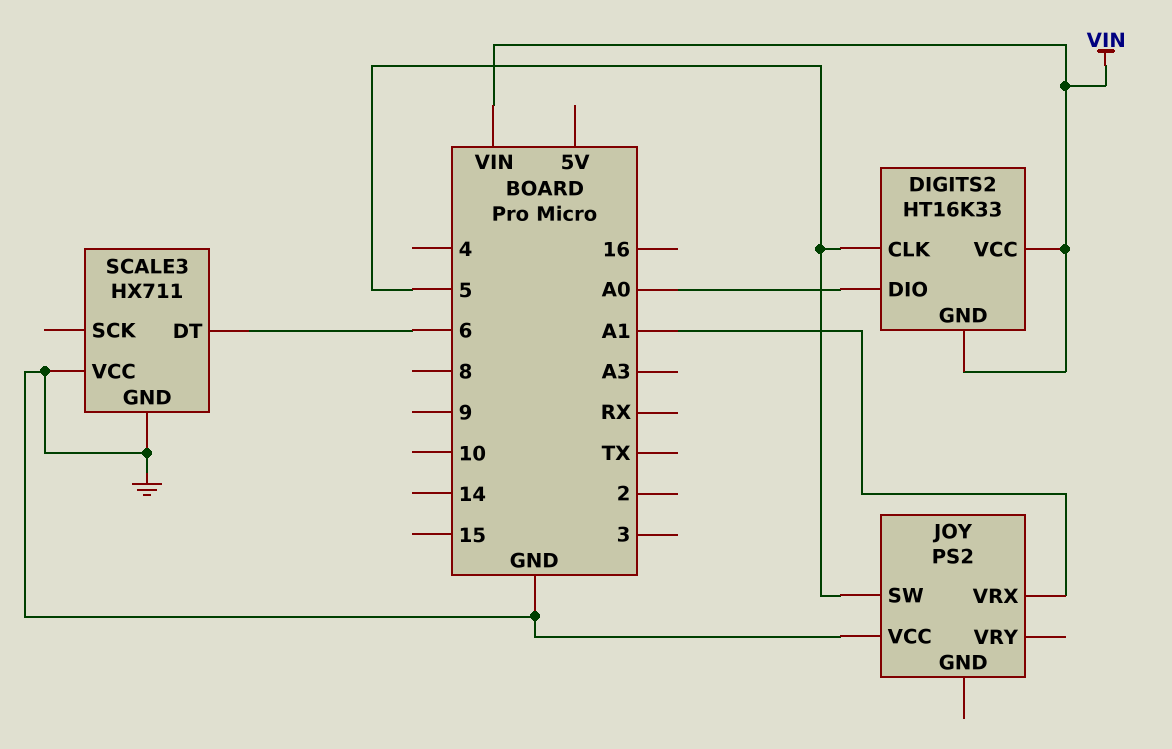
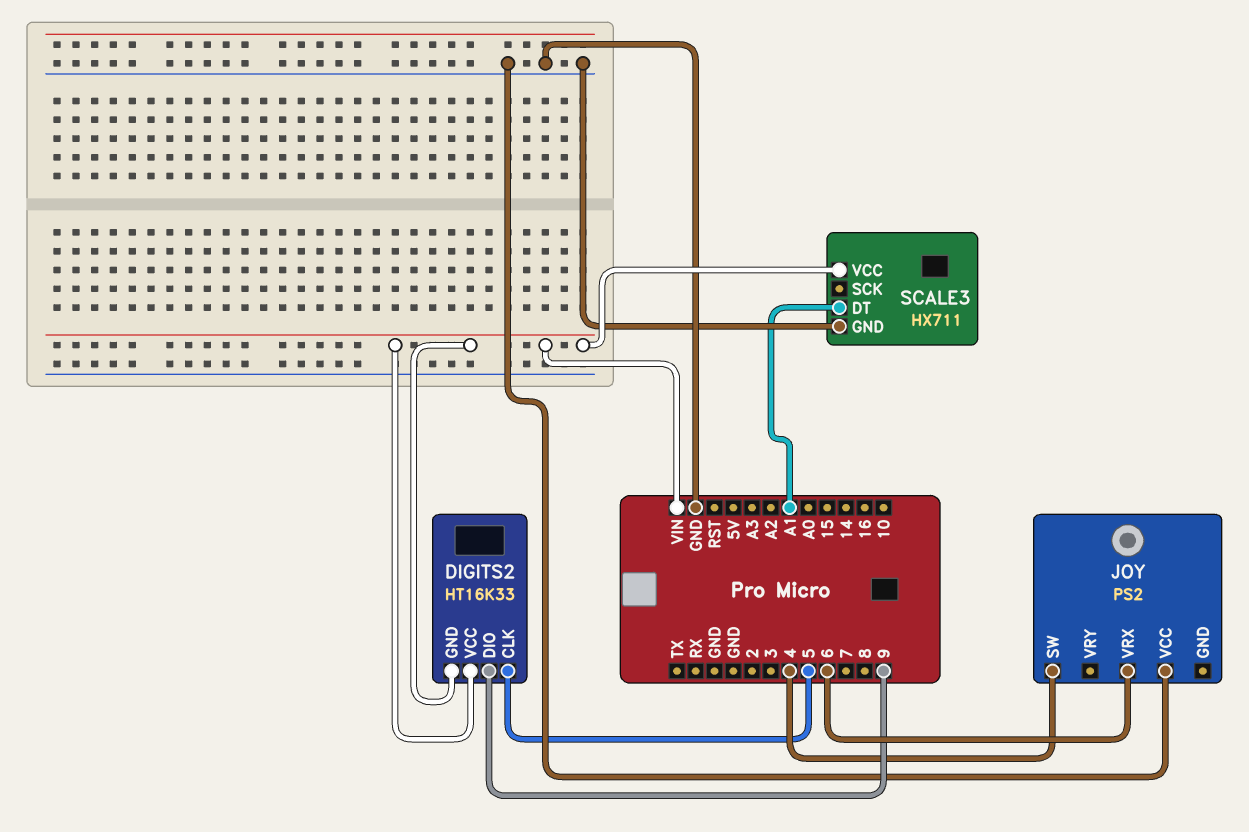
DIGITS2 pin DIO: A0 -> 9
JOY pin SW: 5 -> 4
JOY pin VRX: A1 -> 6
SCALE3 pin DT: 6 -> A1
SCALE3 pin VCC: GND -> VIN

